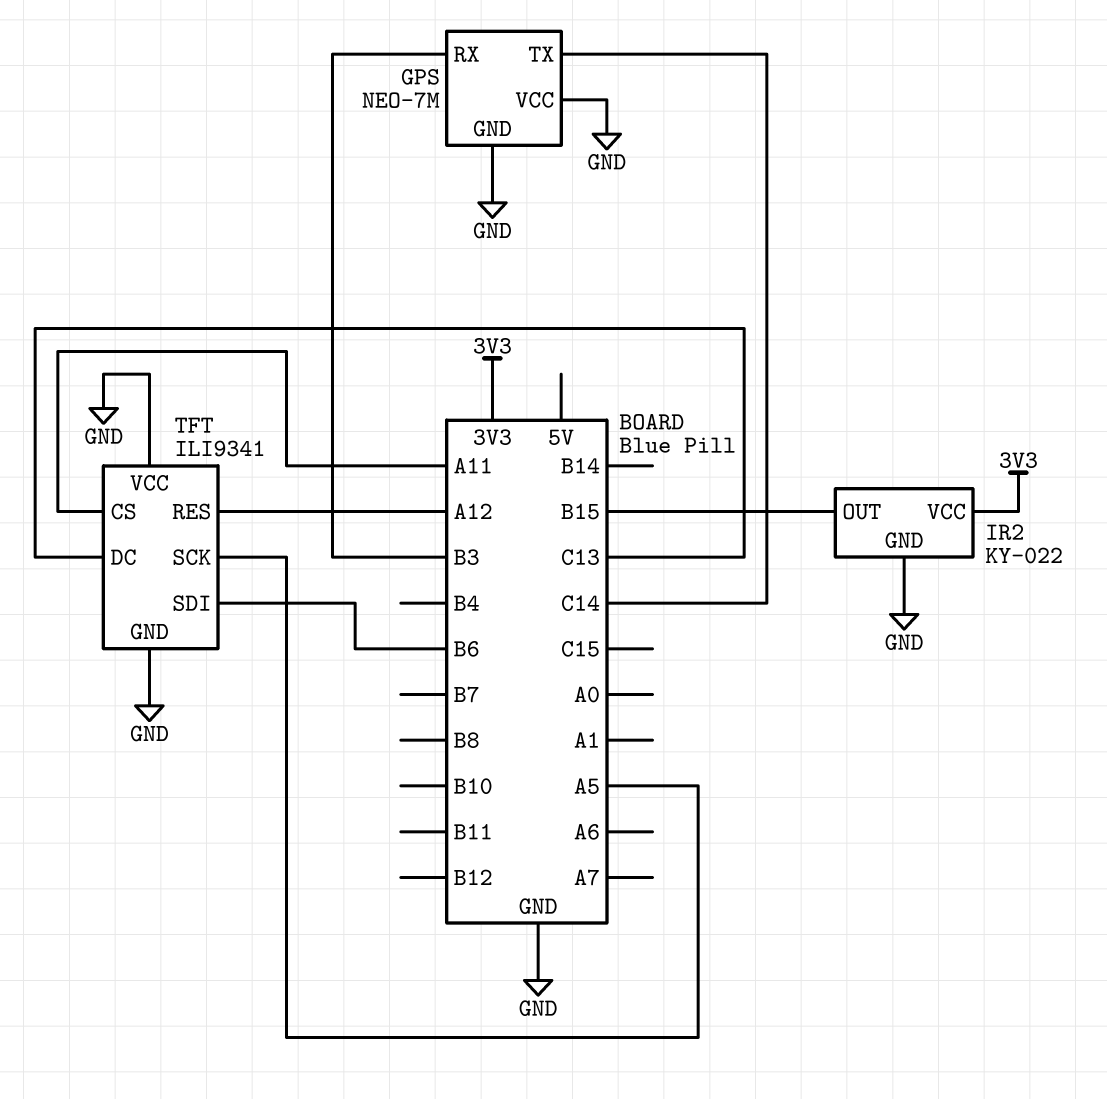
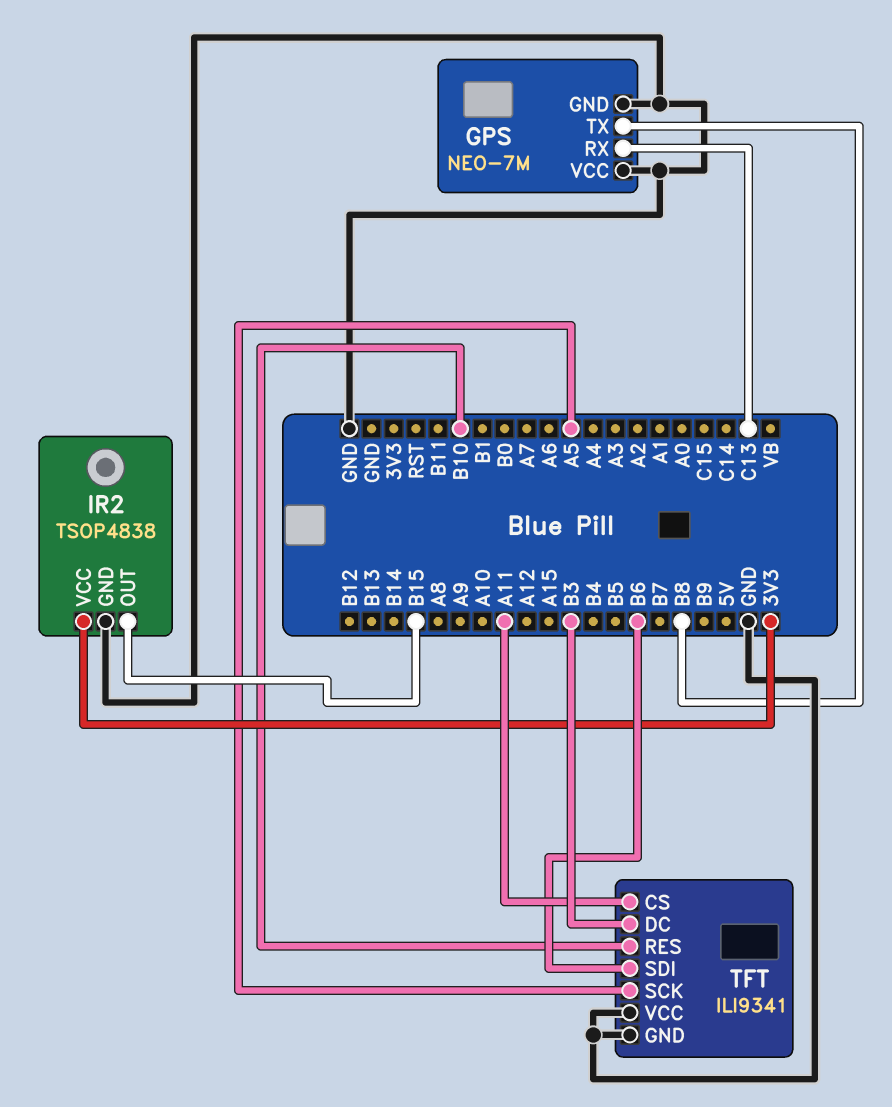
GPS pin RX: B3 -> C13
GPS pin TX: C14 -> B8
IR2: KY-022 -> TSOP4838
TFT pin DC: C13 -> B3
TFT pin RES: A12 -> B10

